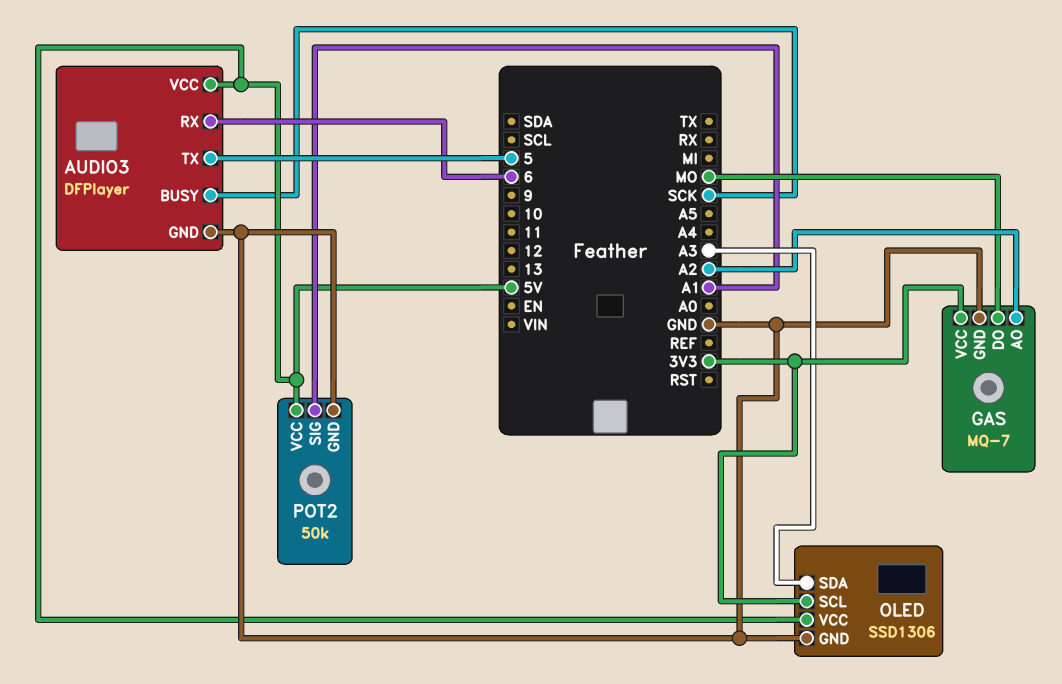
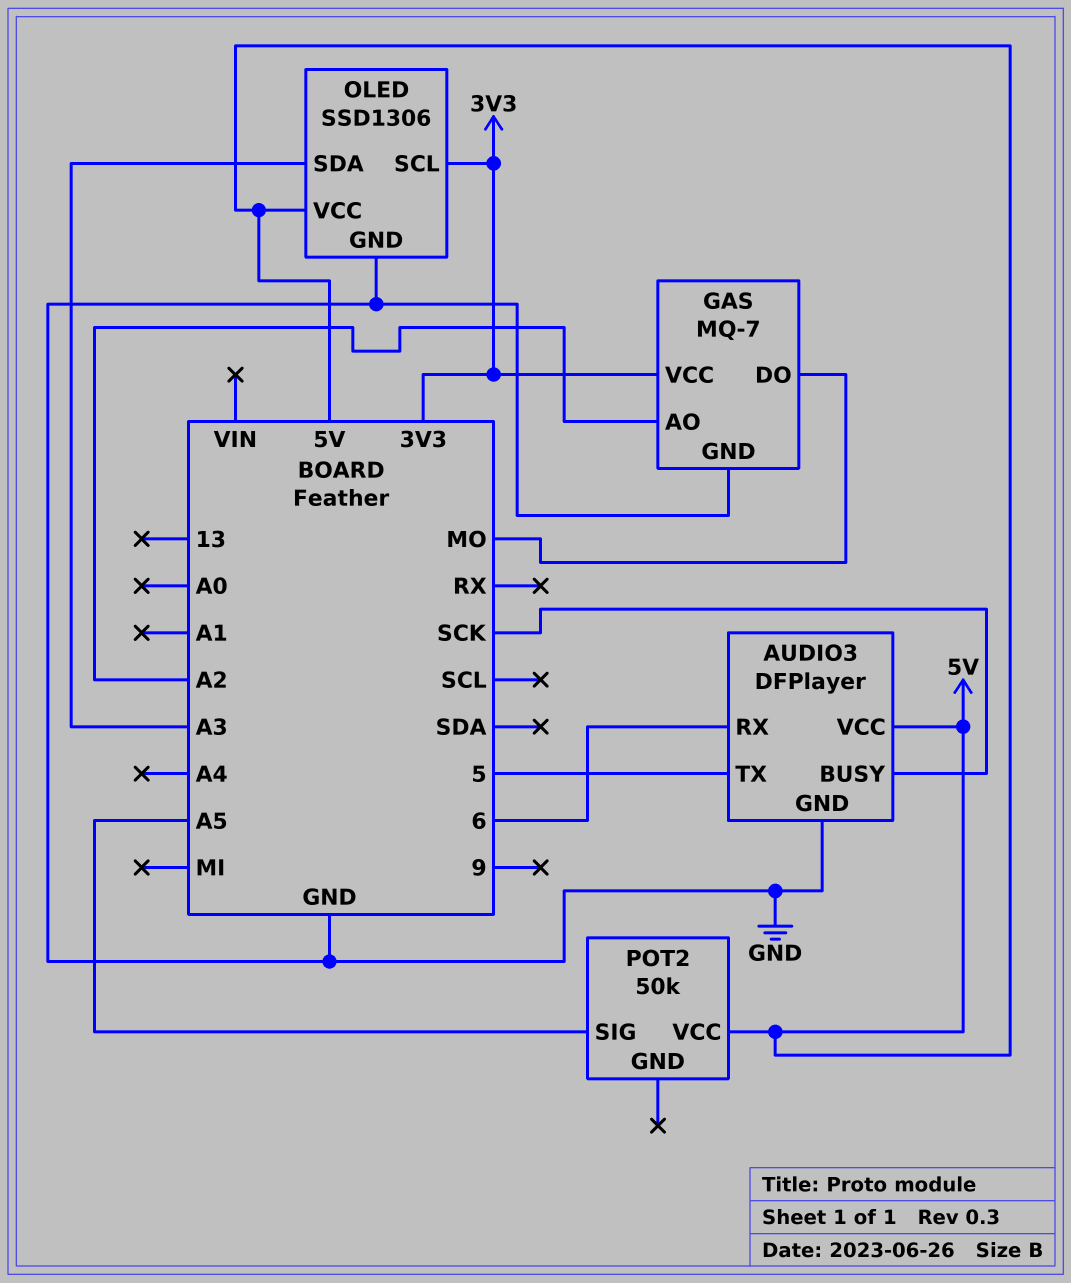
POT2 pin GND: GND -> none
POT2 pin SIG: A1 -> A5

